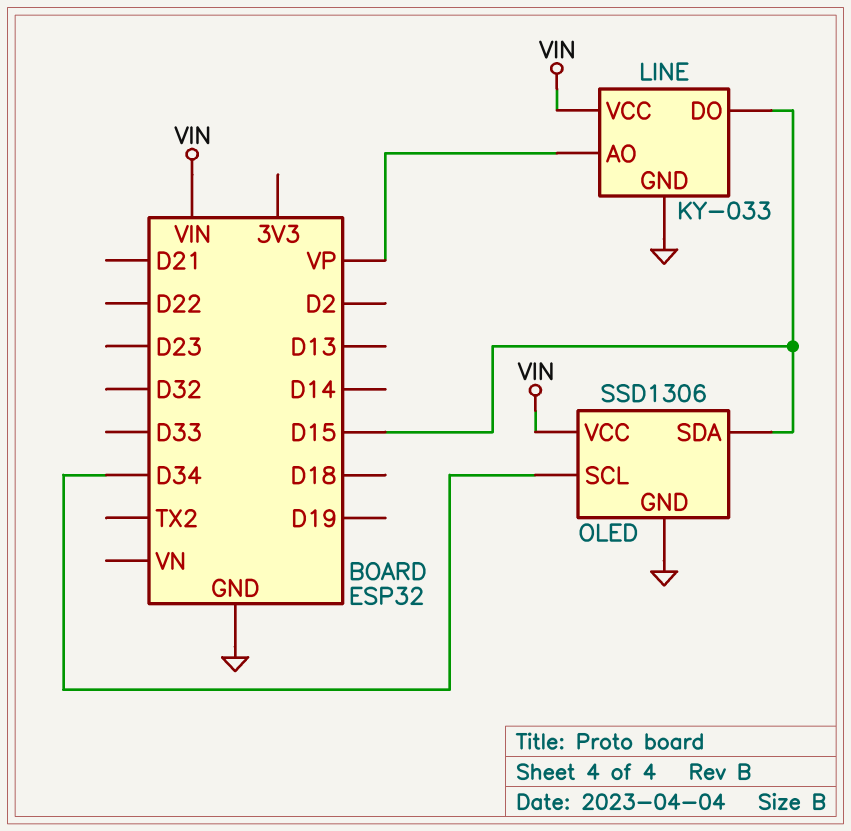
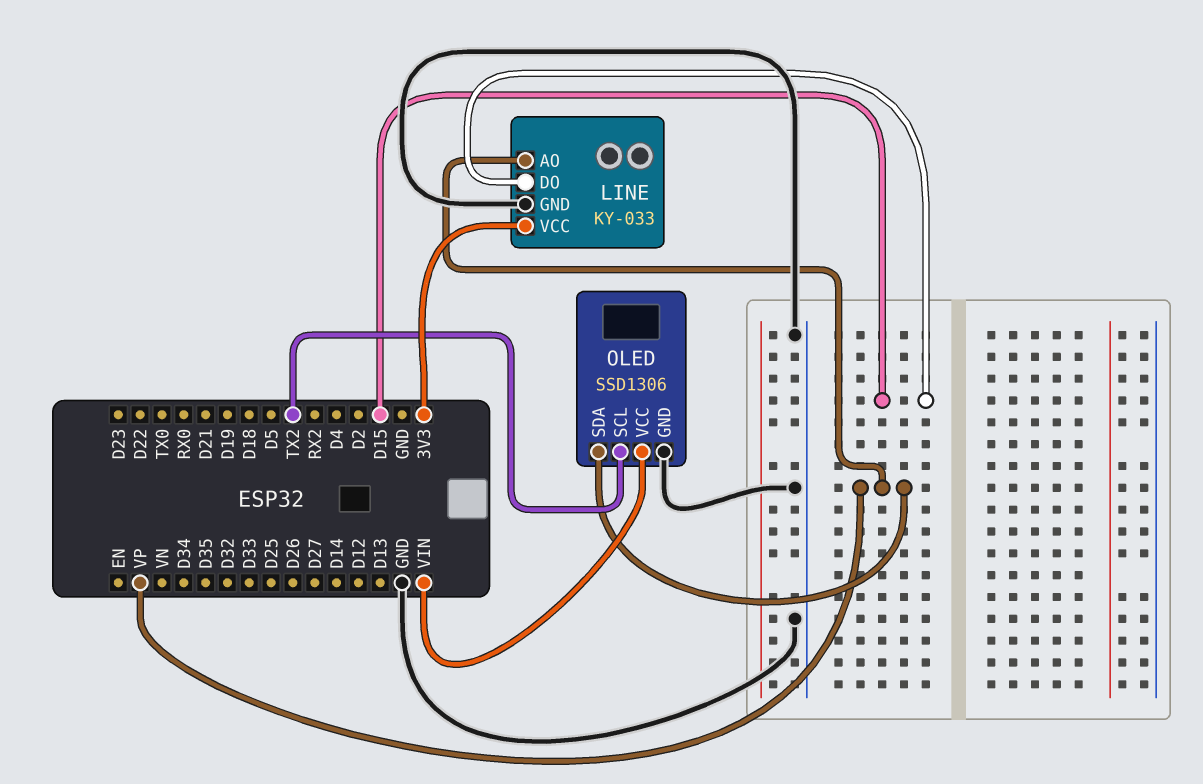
LINE pin VCC: VIN -> 3V3
OLED pin SCL: D34 -> TX2
OLED pin SDA: D15 -> VP

